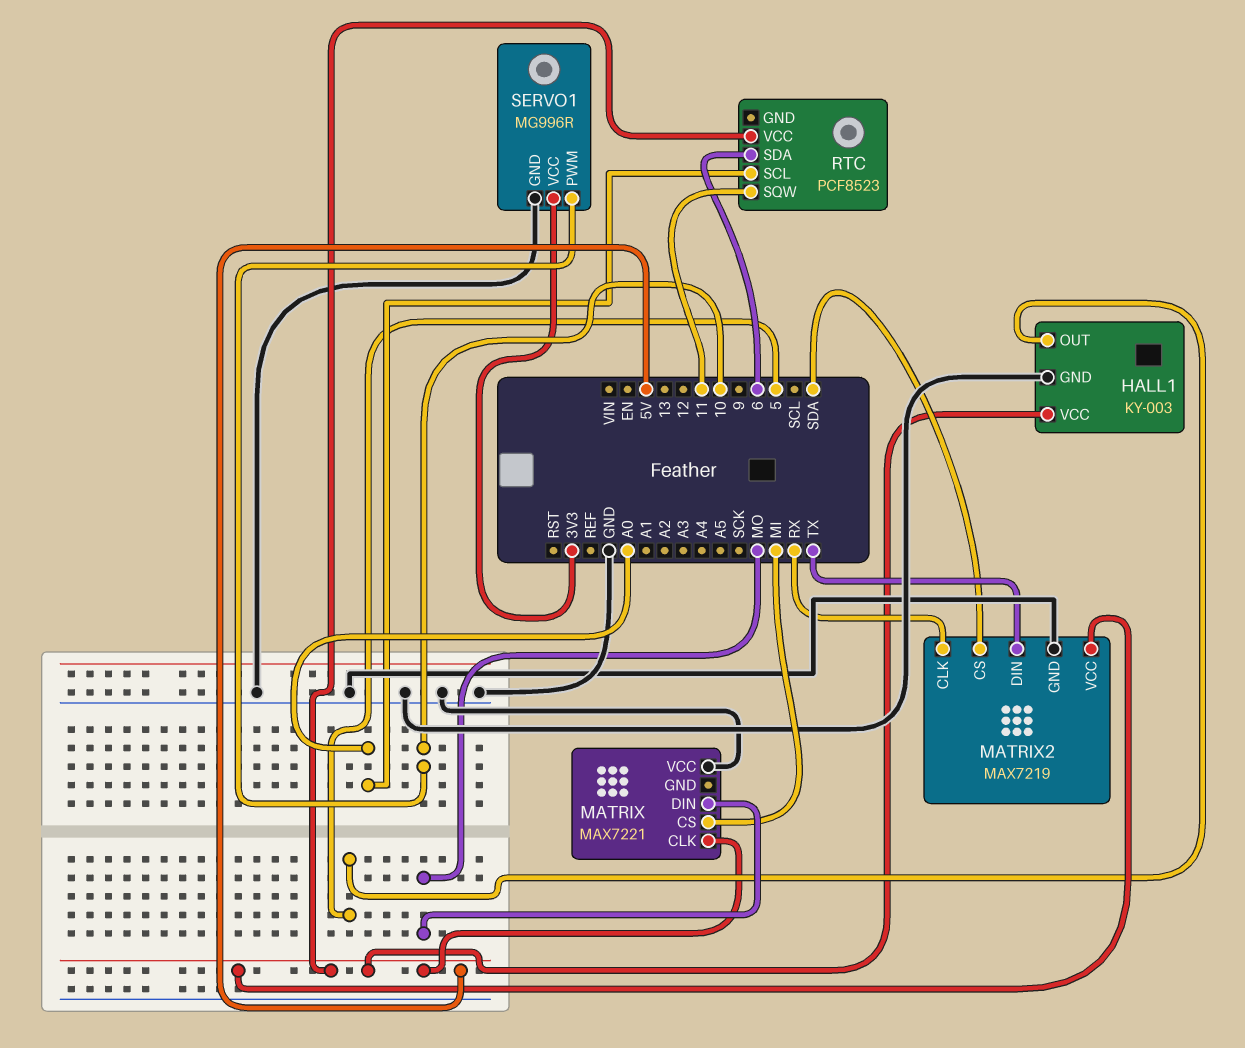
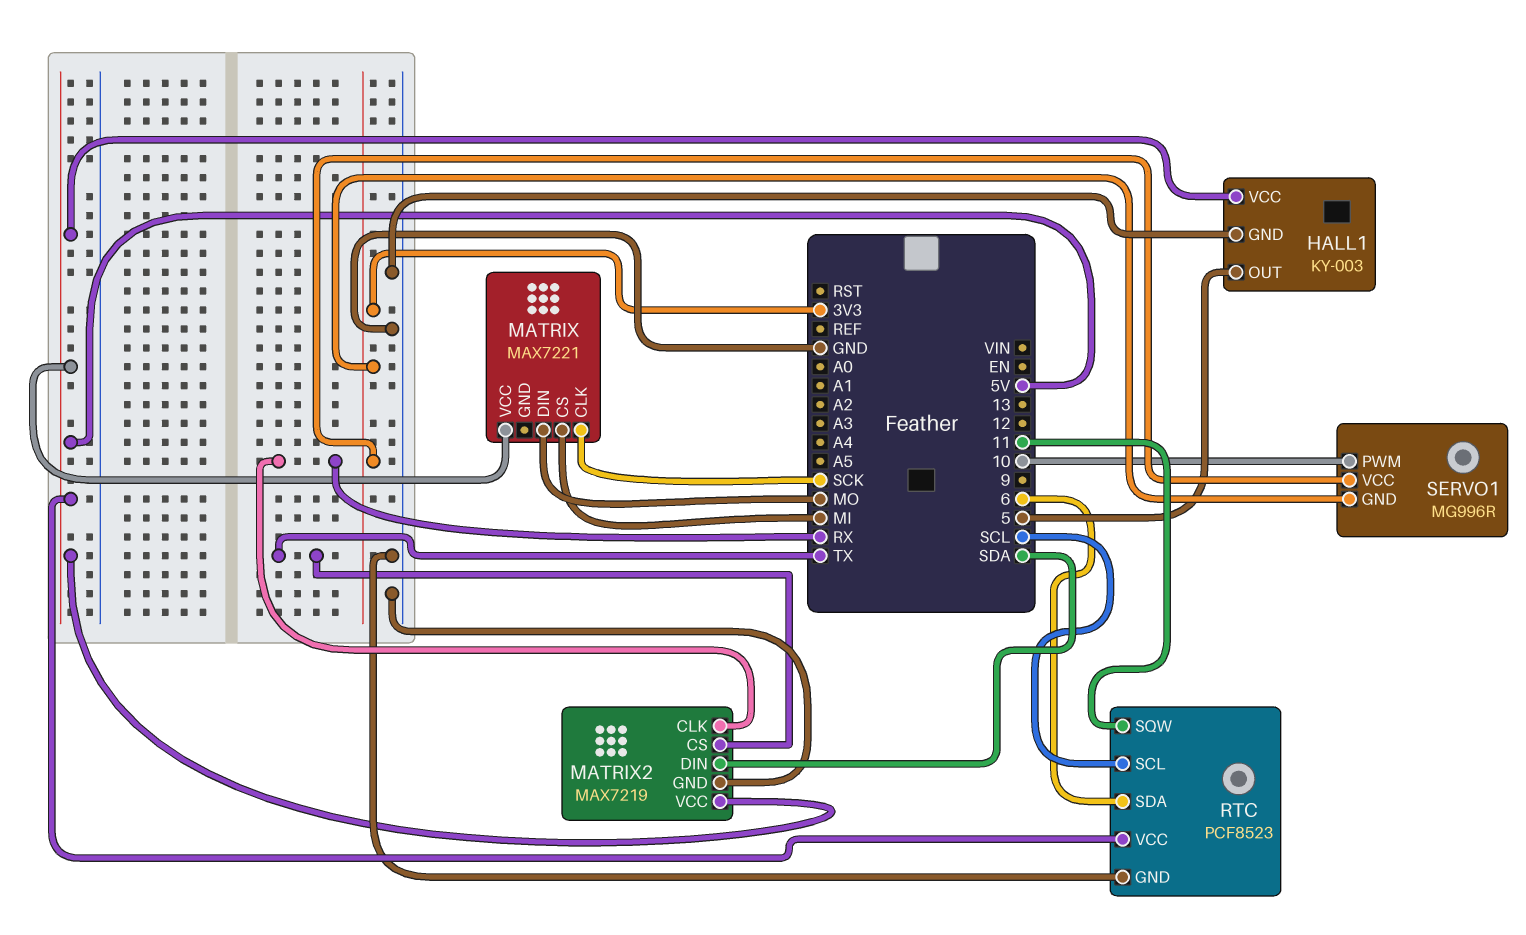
MATRIX pin CLK: 5V -> SCK
MATRIX pin VCC: GND -> 5V
MATRIX2 pin CS: SDA -> TX
MATRIX2 pin DIN: TX -> SDA
RTC pin GND: none -> GND
RTC pin SCL: A0 -> SCL
SERVO1 pin GND: GND -> 3V3

